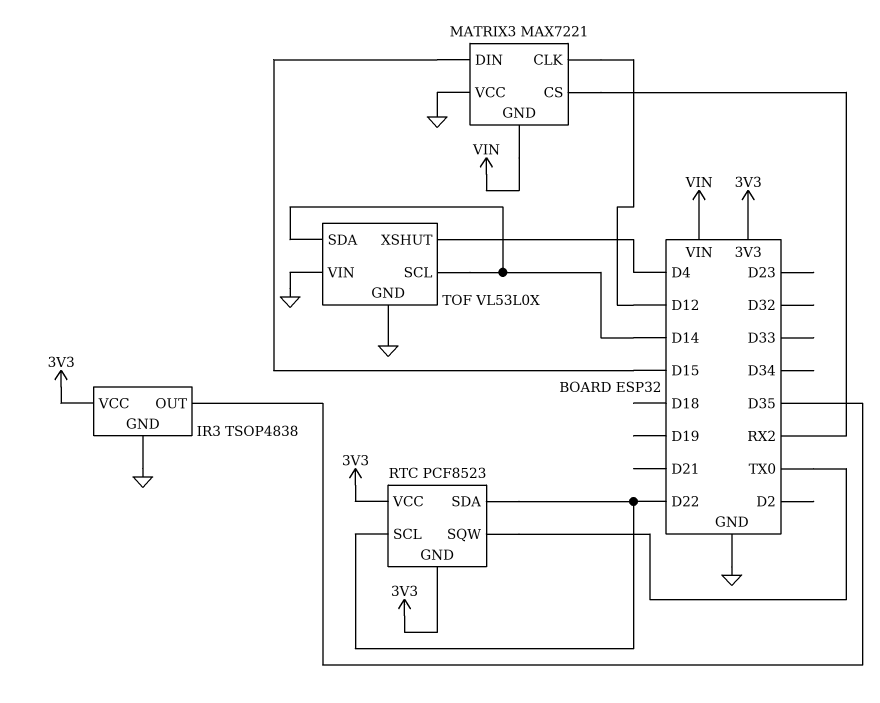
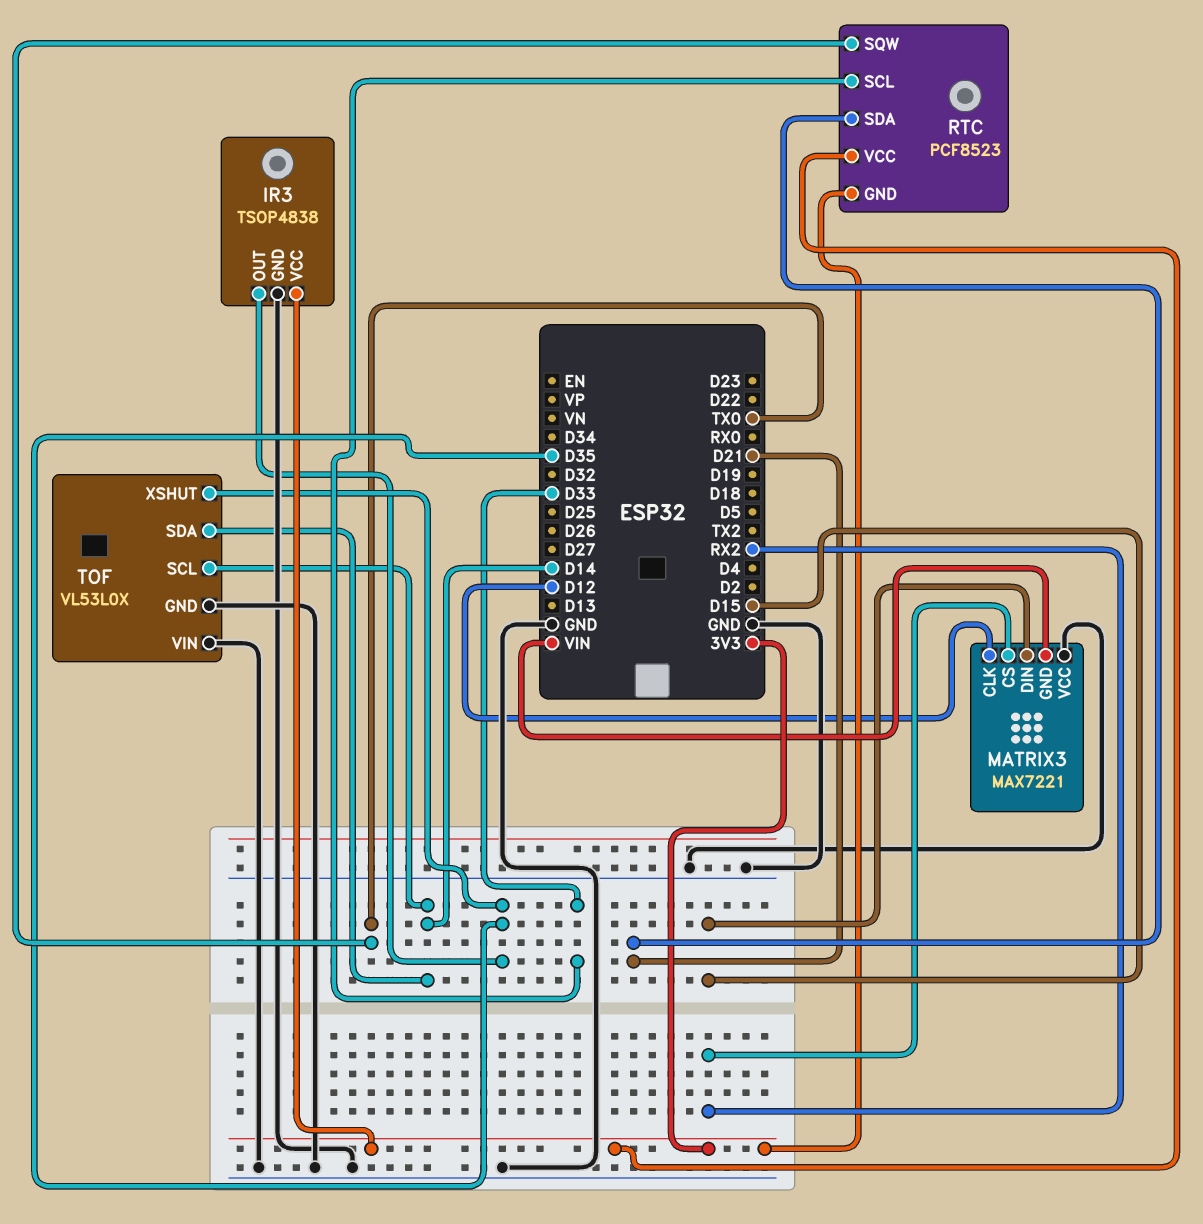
RTC pin SCL: D22 -> D33
RTC pin SDA: D22 -> D21
TOF pin XSHUT: D4 -> D35

